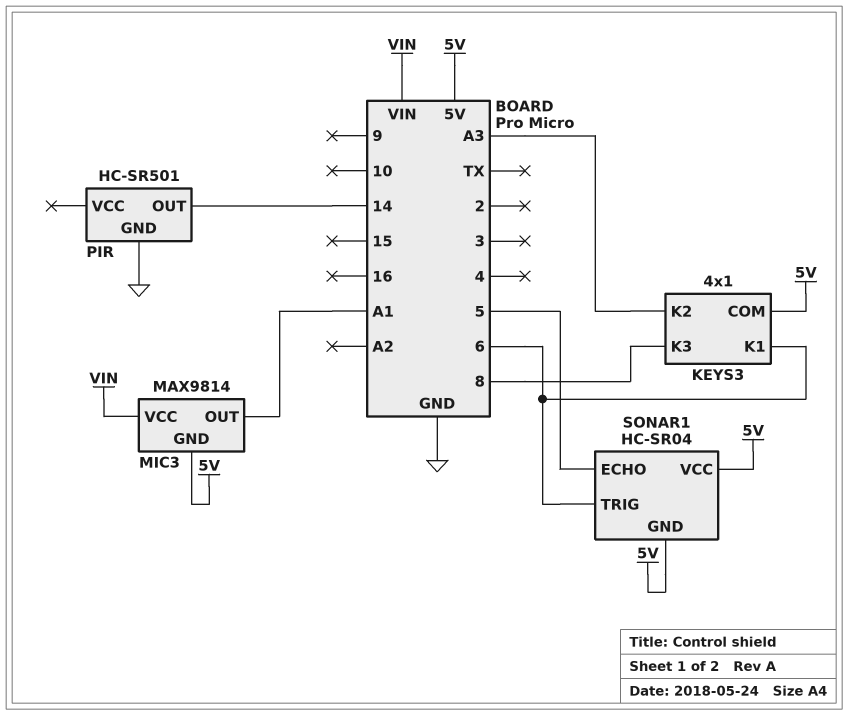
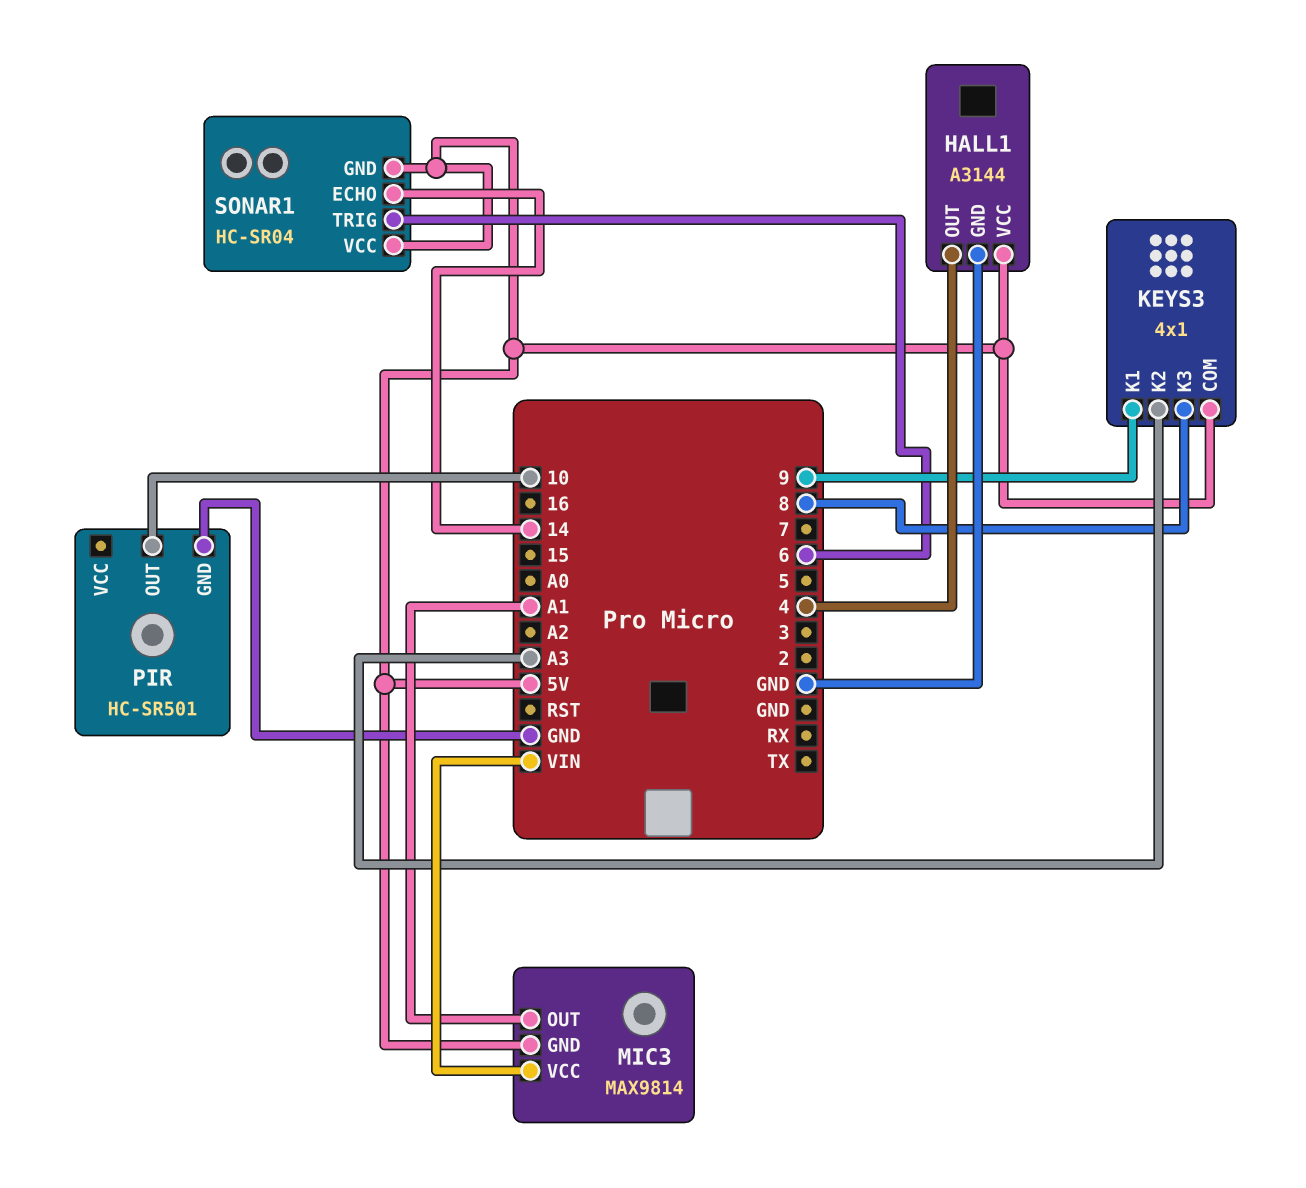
HALL1: none -> A3144
HALL1 pin GND: none -> GND
HALL1 pin OUT: none -> 4
HALL1 pin VCC: none -> 5V
KEYS3 pin K1: 6 -> 9
PIR pin OUT: 14 -> 10
SONAR1 pin ECHO: 5 -> 14

